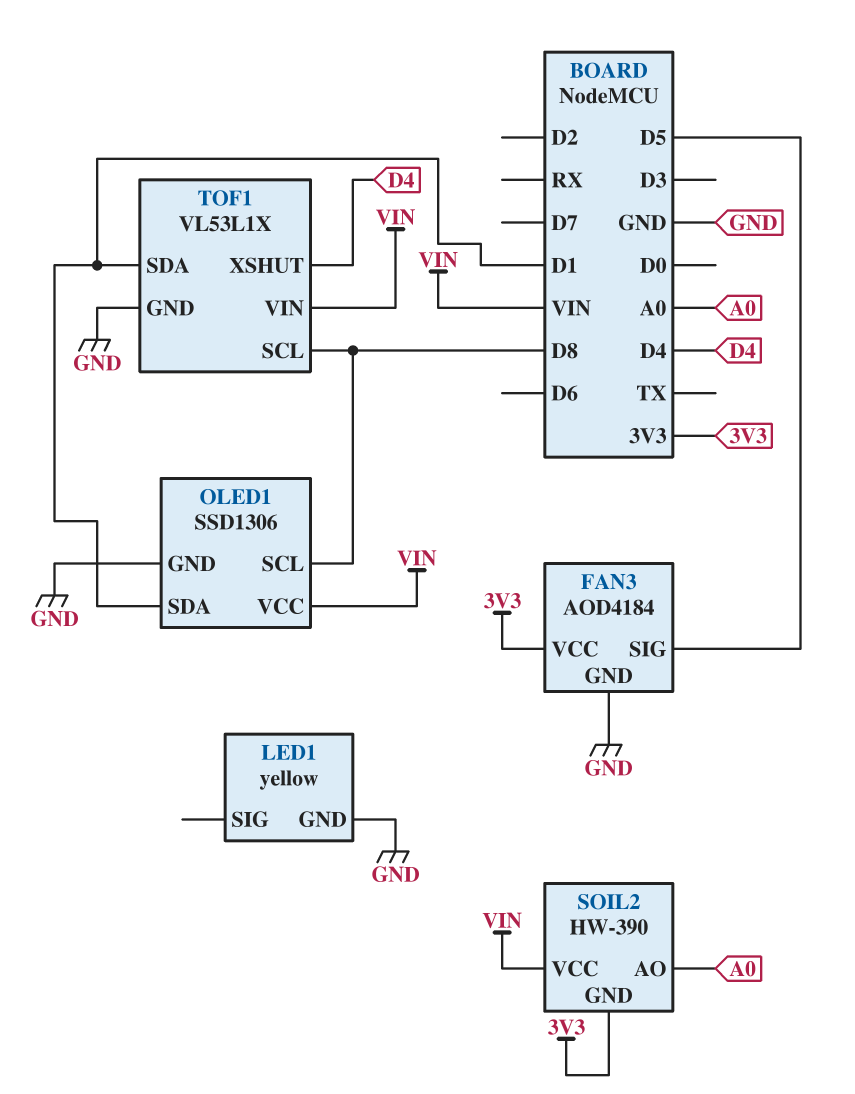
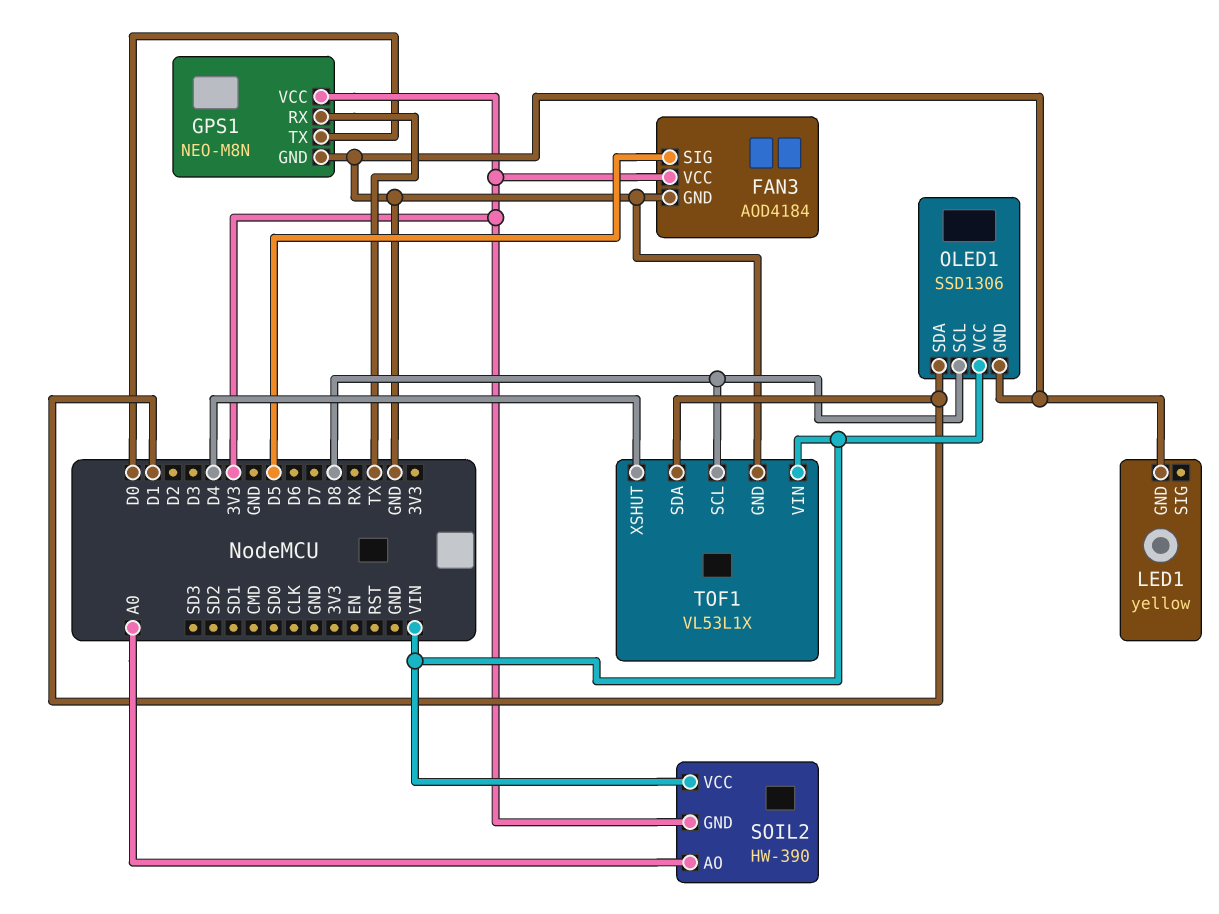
GPS1: none -> NEO-M8N
GPS1 pin GND: none -> GND
GPS1 pin RX: none -> TX
GPS1 pin TX: none -> D0
GPS1 pin VCC: none -> 3V3

